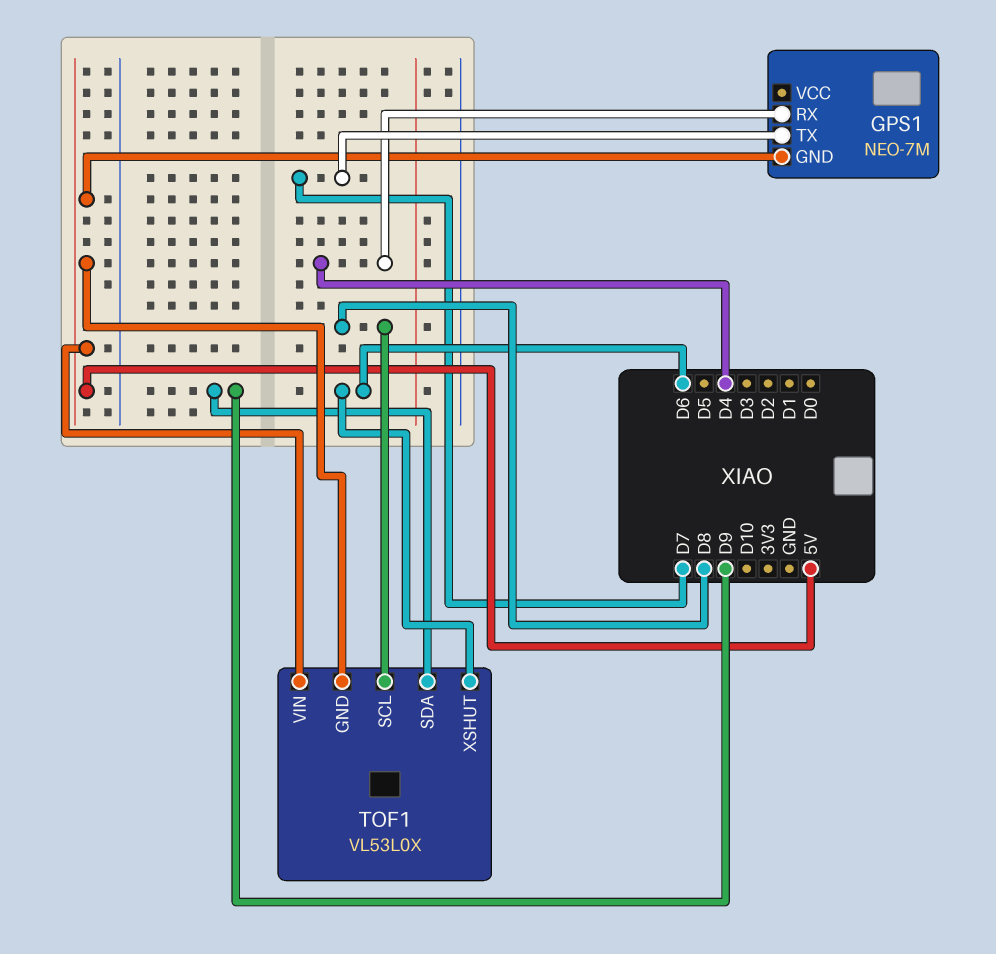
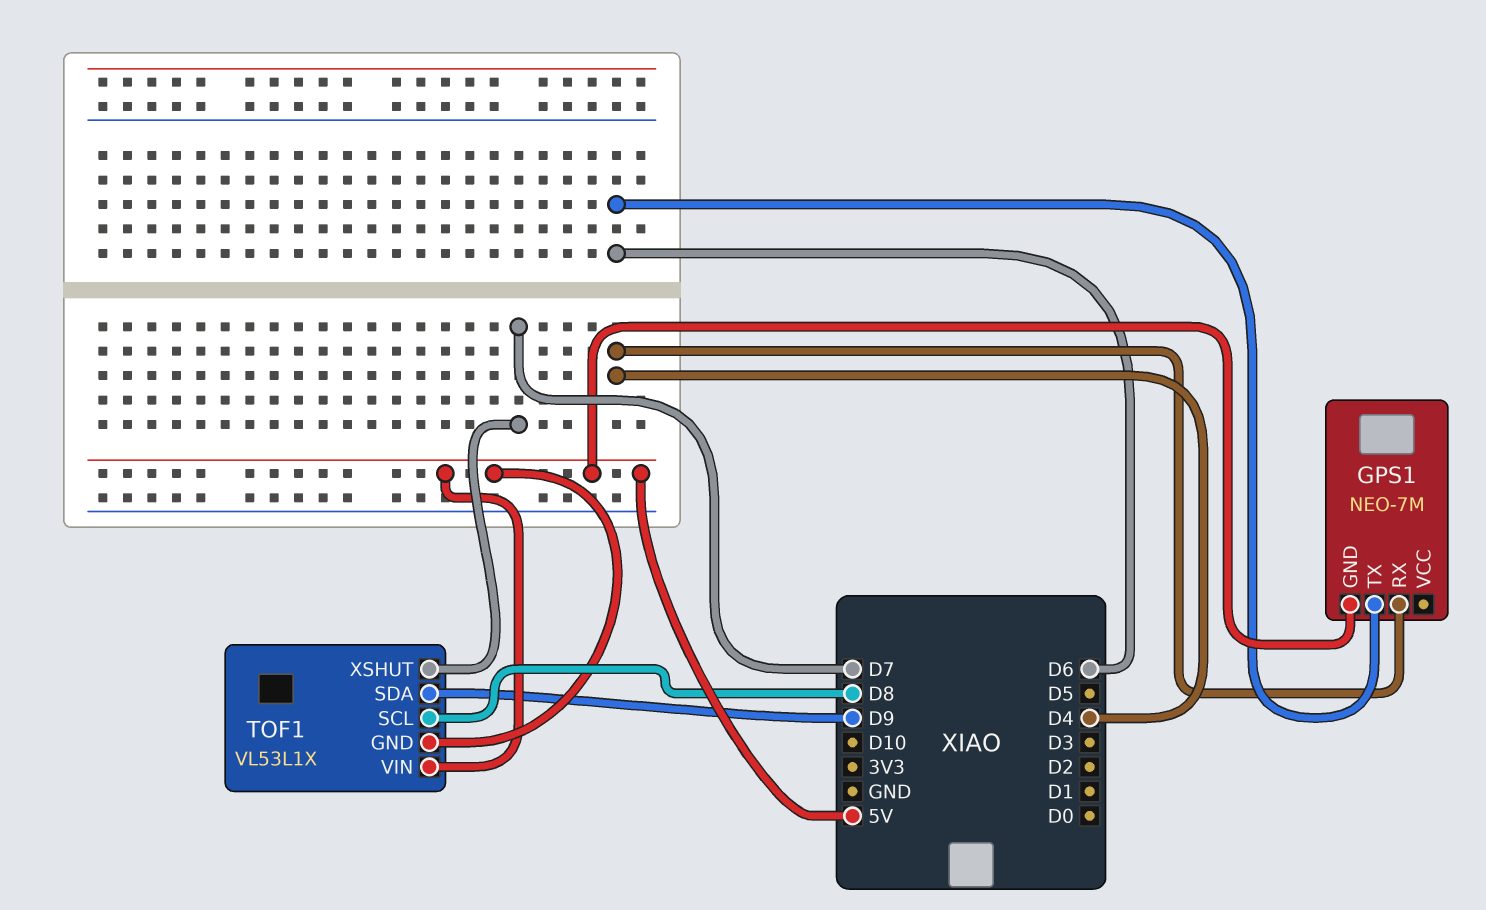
GPS1 pin TX: D7 -> D6
TOF1: VL53L0X -> VL53L1X
TOF1 pin XSHUT: D6 -> D7

